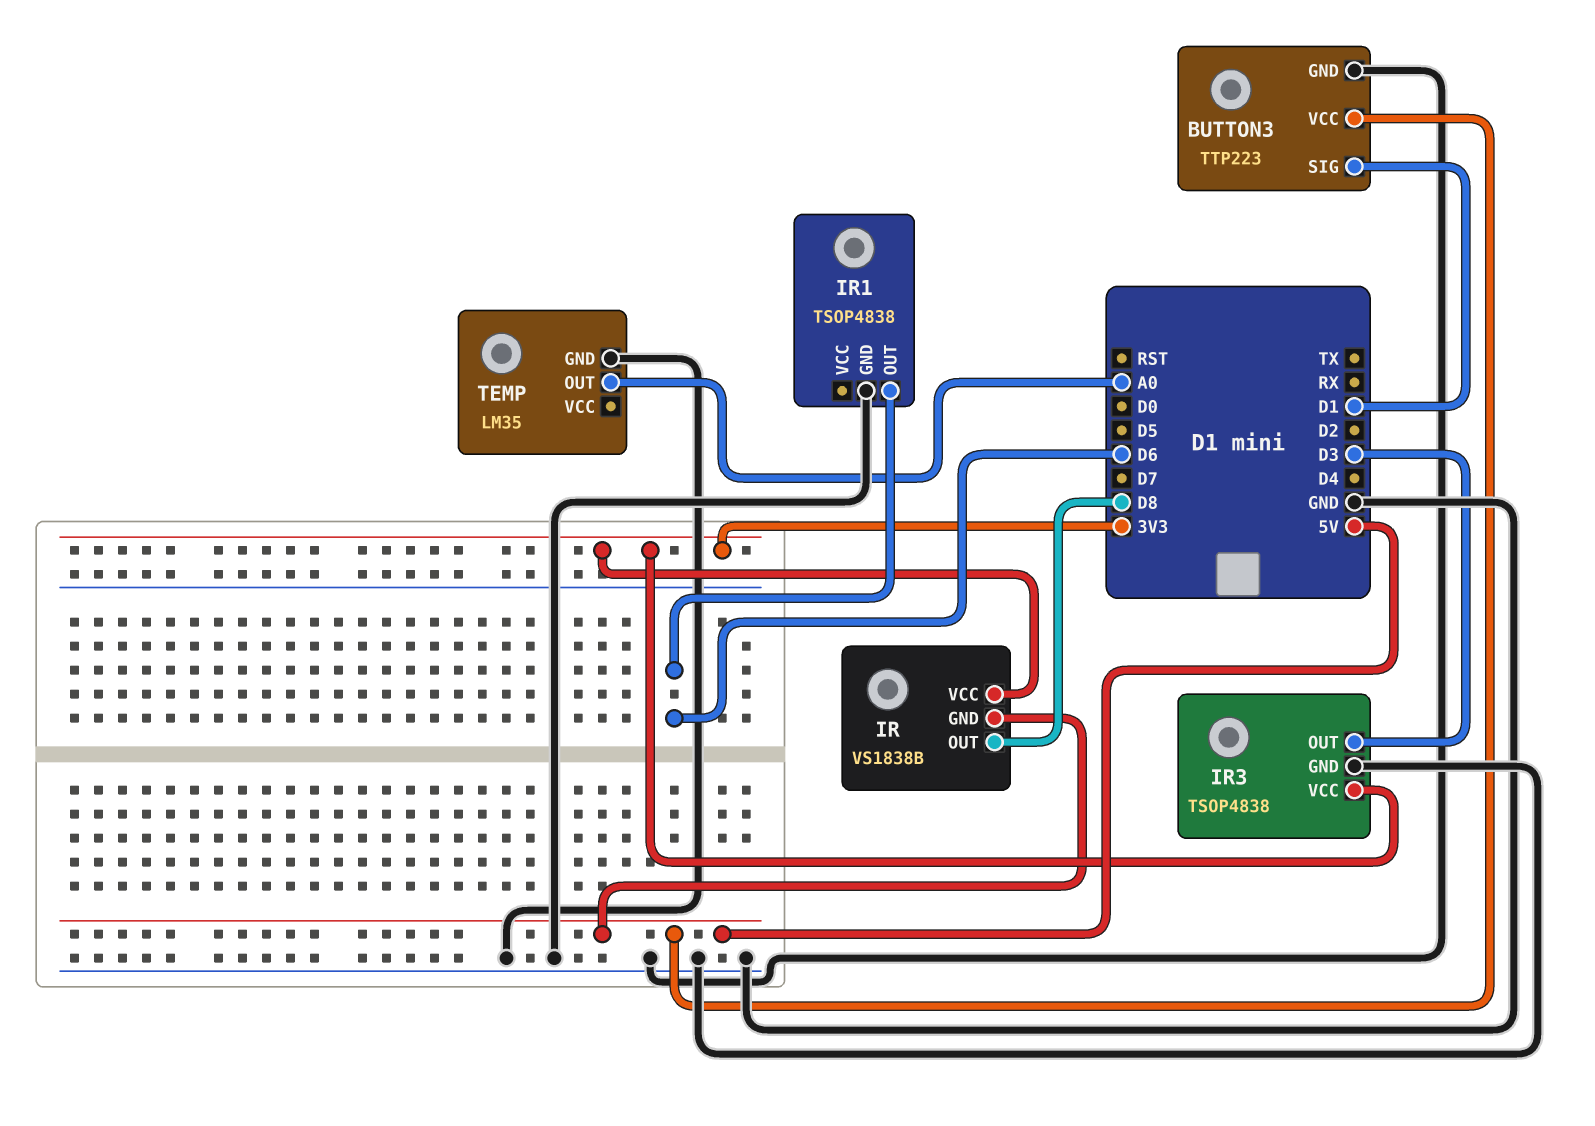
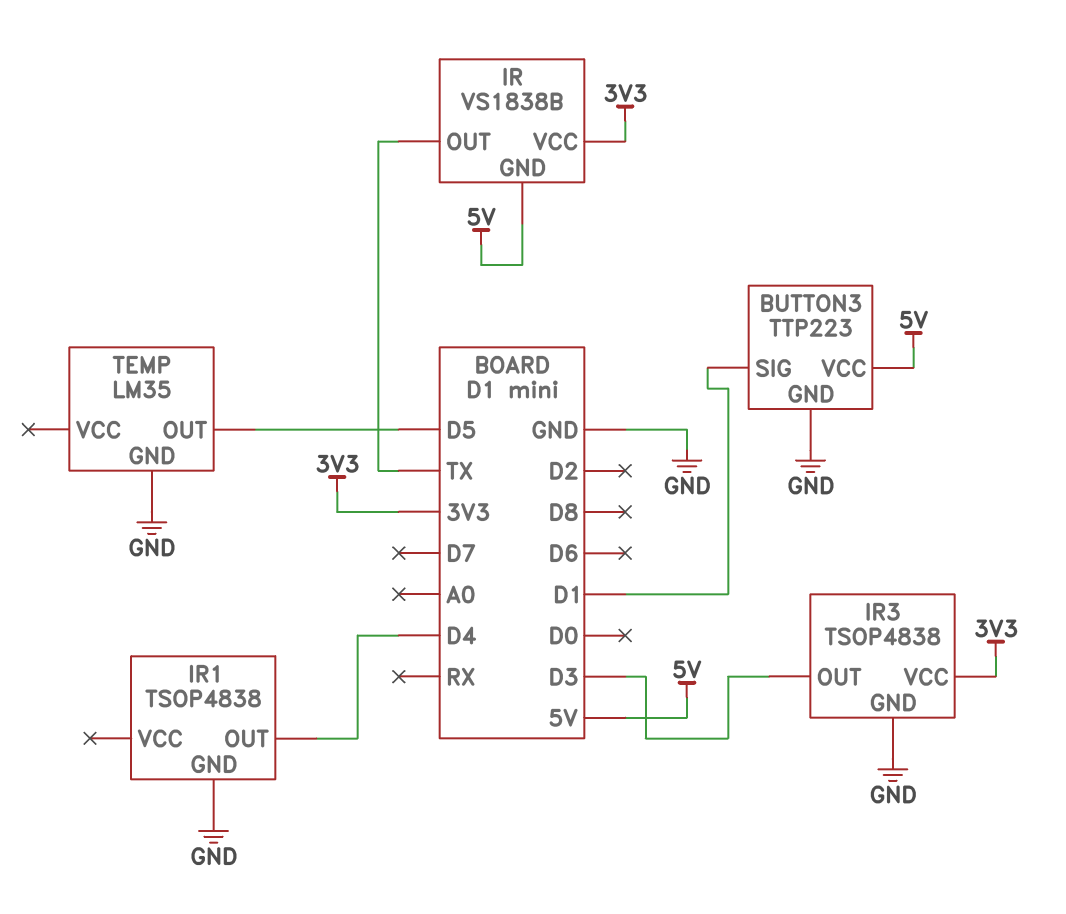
IR pin OUT: D8 -> TX
IR1 pin OUT: D6 -> D4
TEMP pin OUT: A0 -> D5

